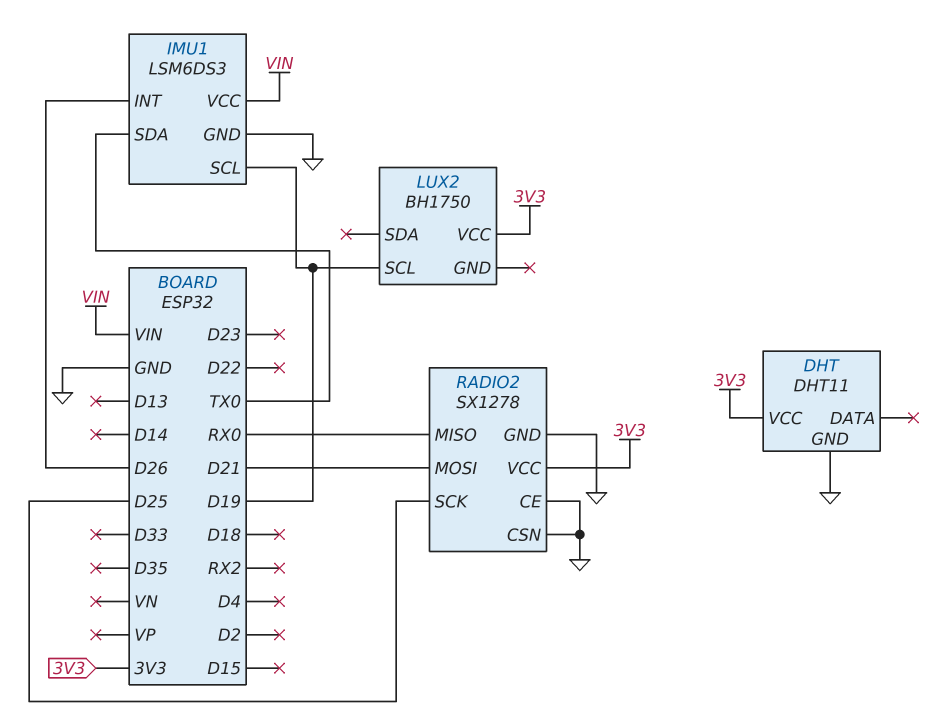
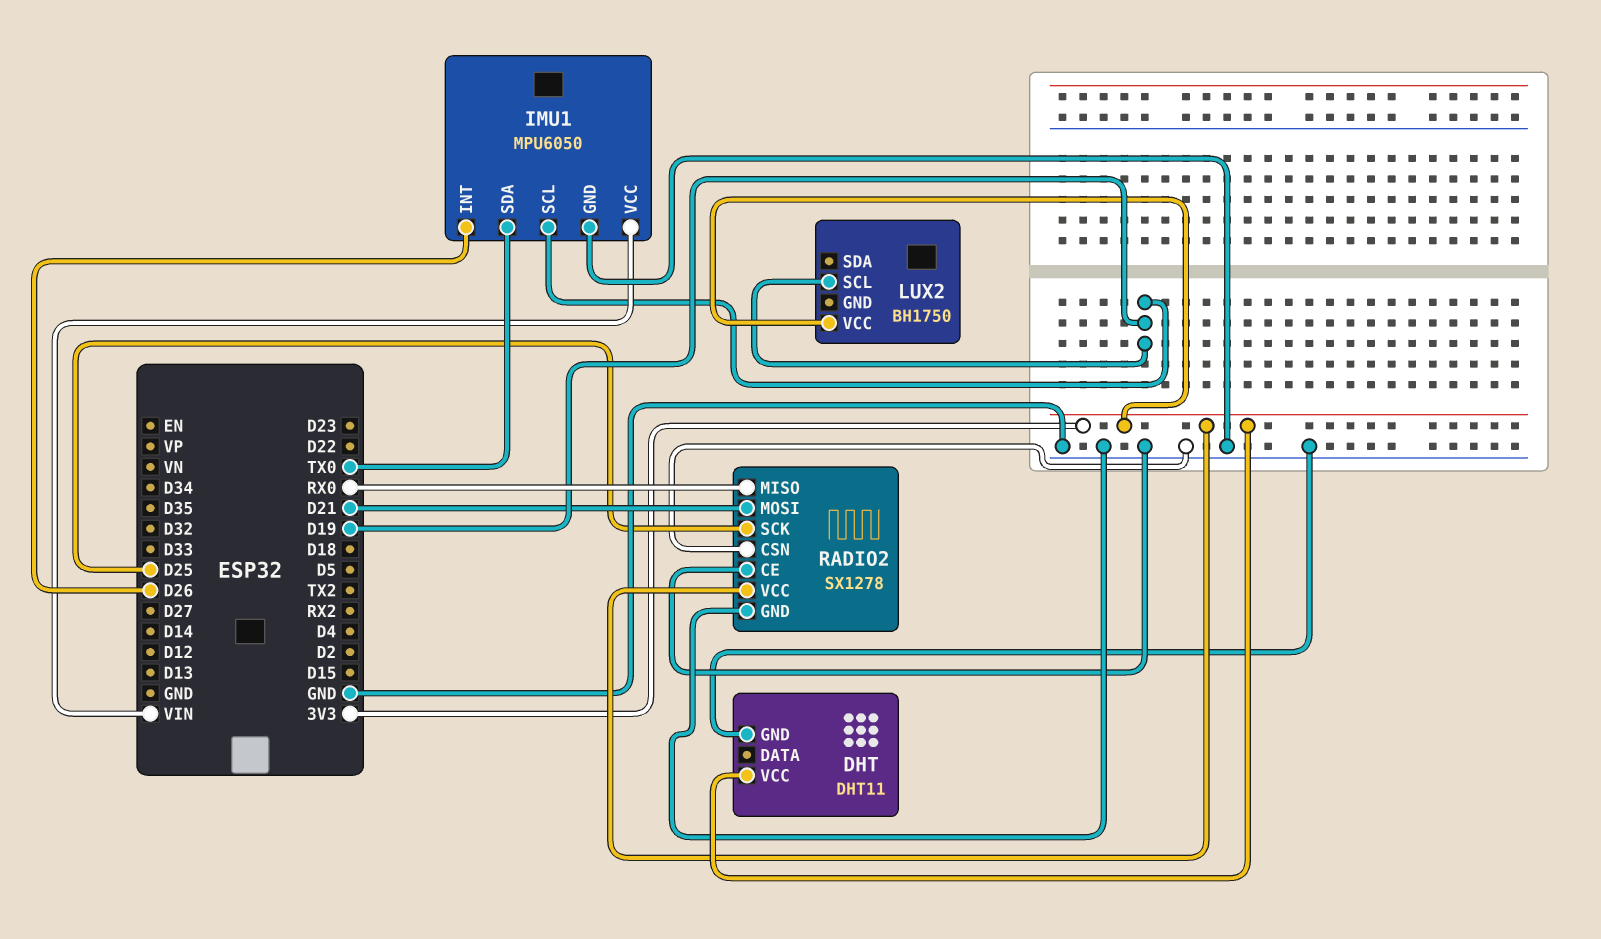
IMU1: LSM6DS3 -> MPU6050

